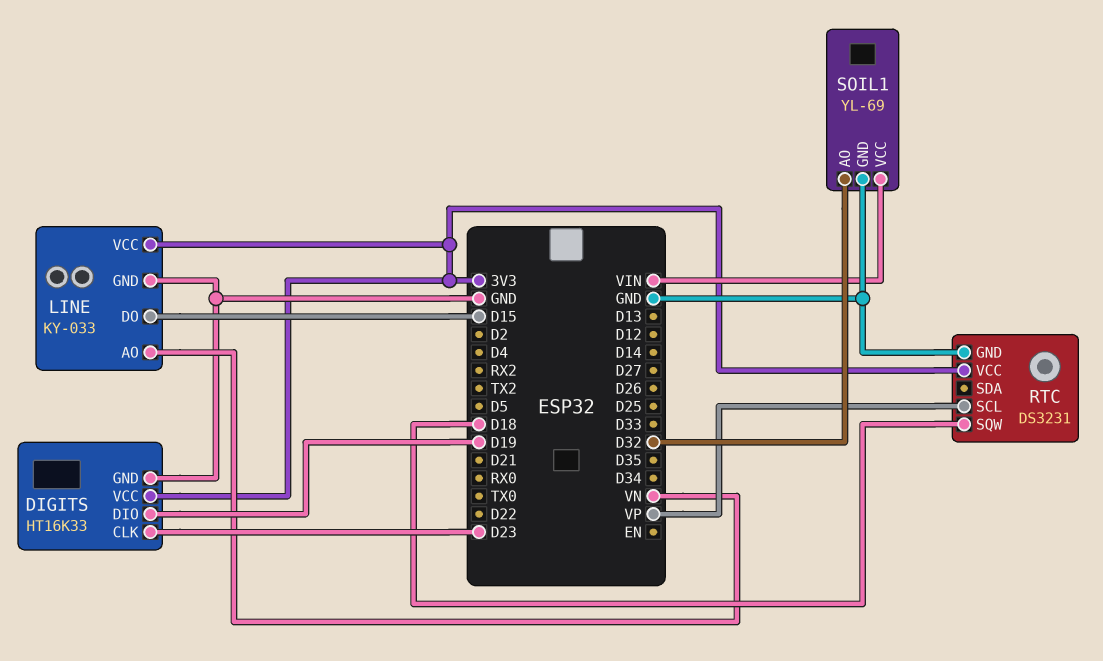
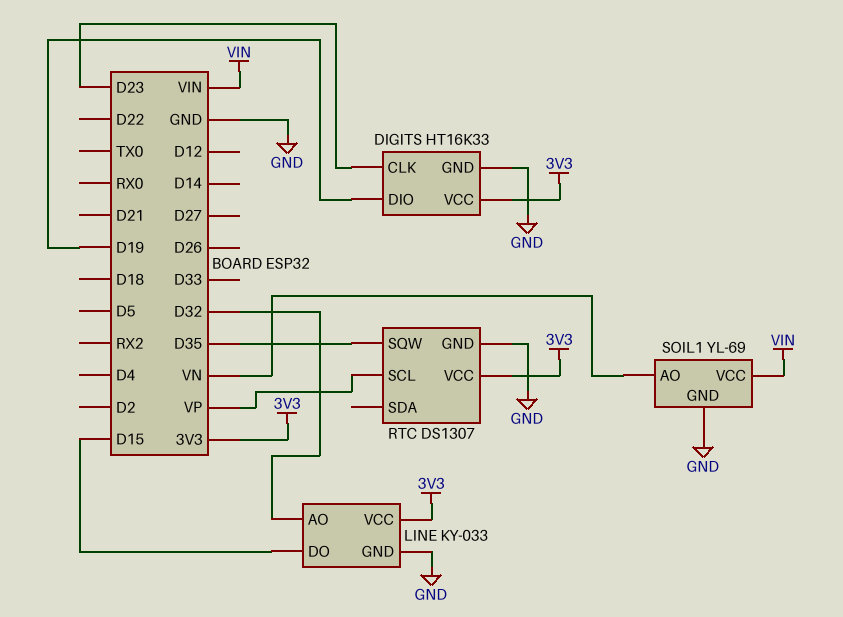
LINE pin AO: VN -> D32
RTC: DS3231 -> DS1307
RTC pin SQW: D18 -> D35
SOIL1 pin AO: D32 -> VN

